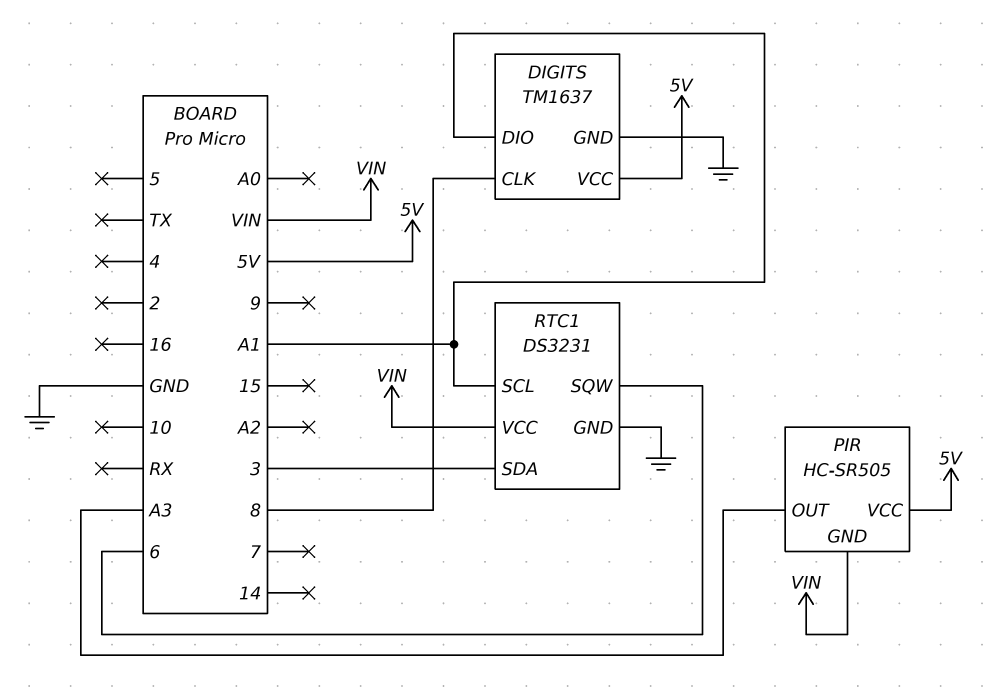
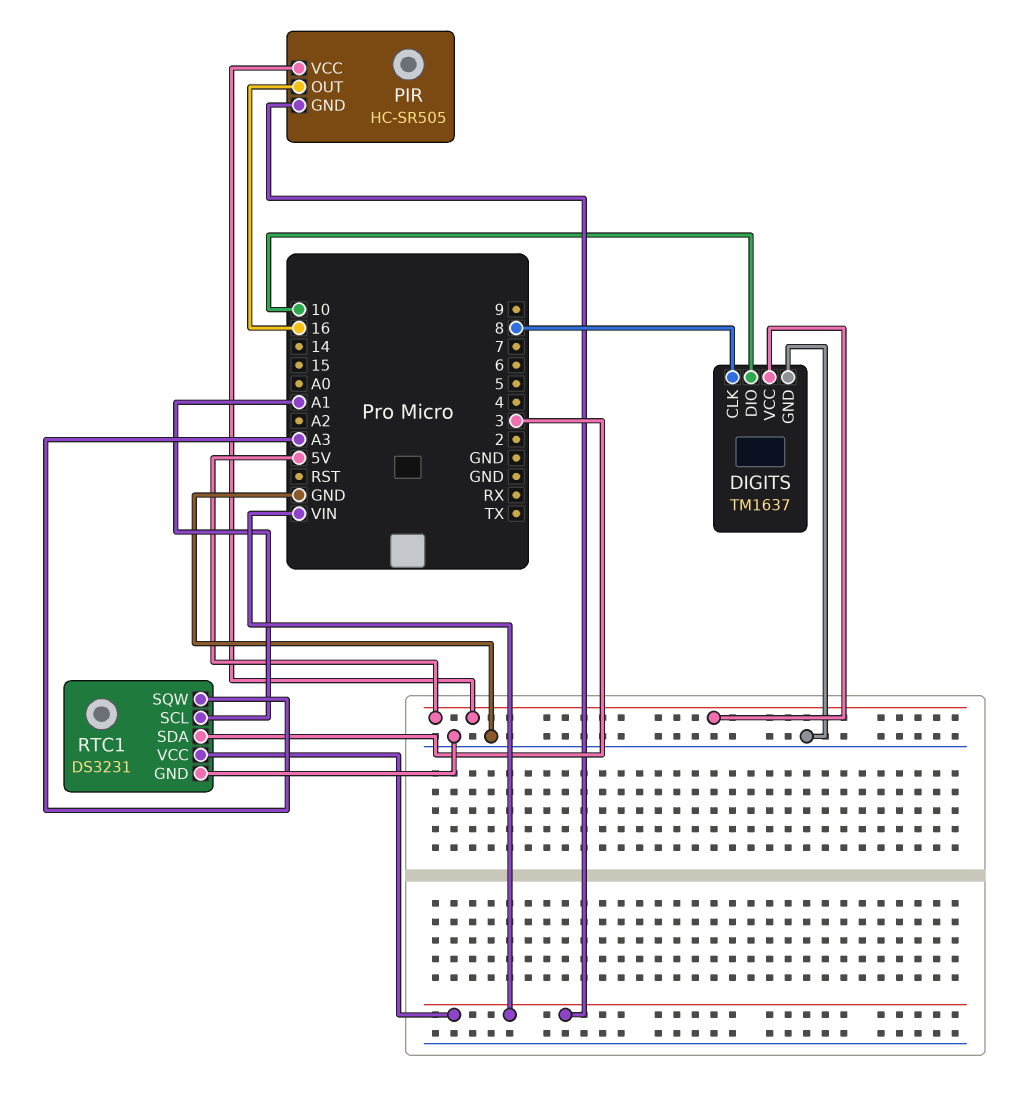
DIGITS pin DIO: A1 -> 10
PIR pin OUT: A3 -> 16
RTC1 pin SQW: 6 -> A3

